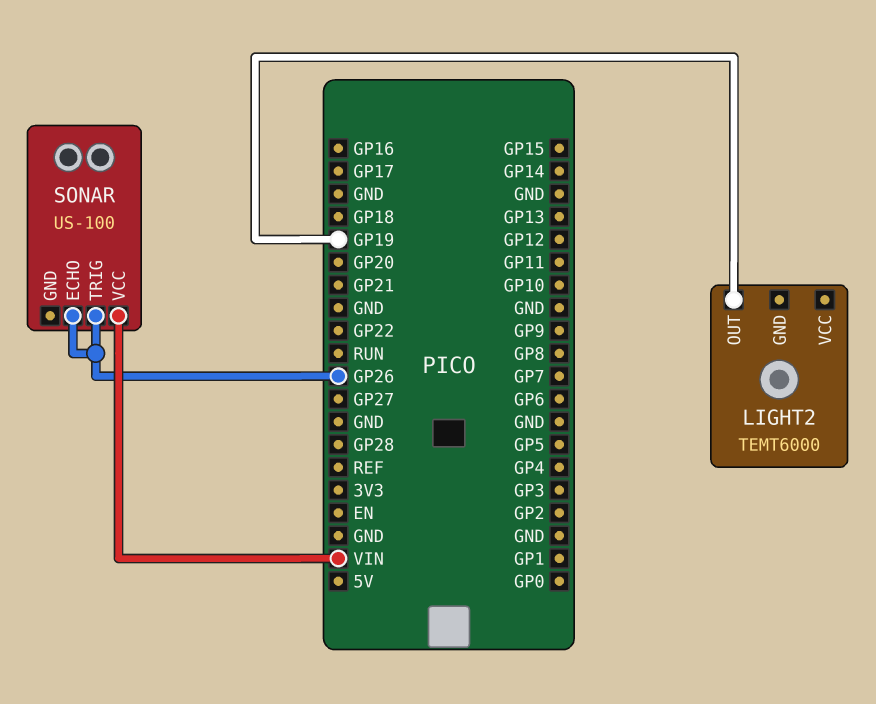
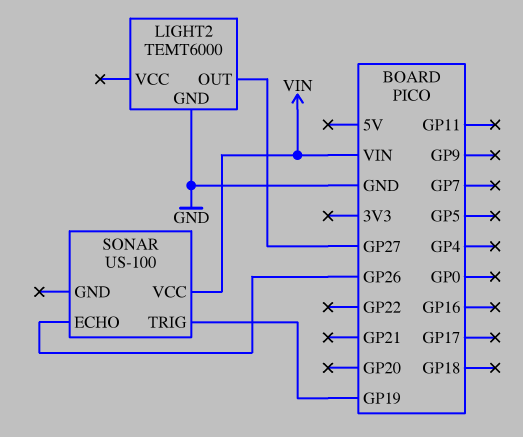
LIGHT2 pin GND: none -> GND
LIGHT2 pin OUT: GP19 -> GP27
SONAR pin TRIG: GP26 -> GP19

